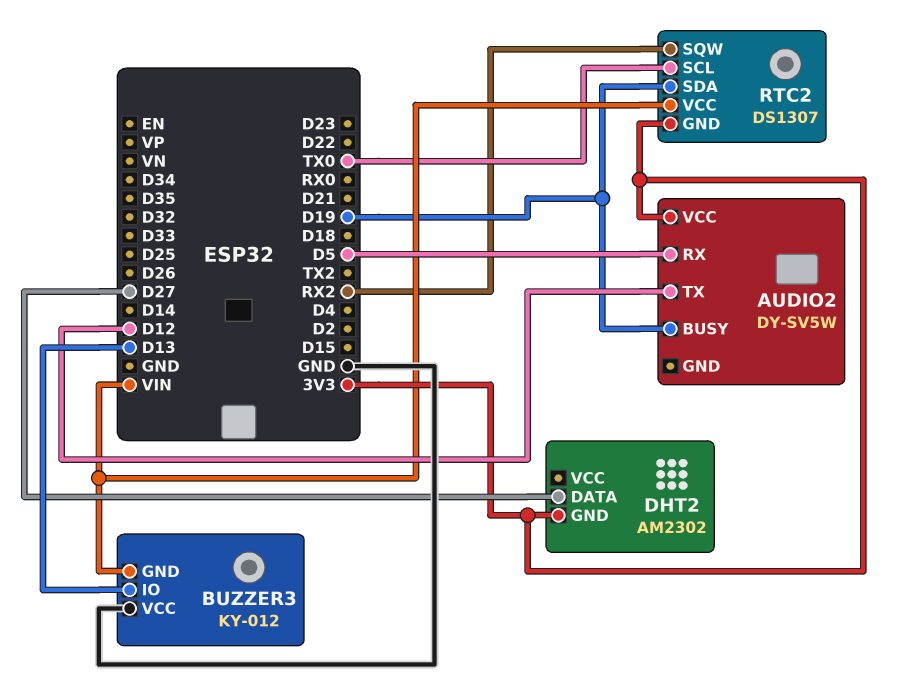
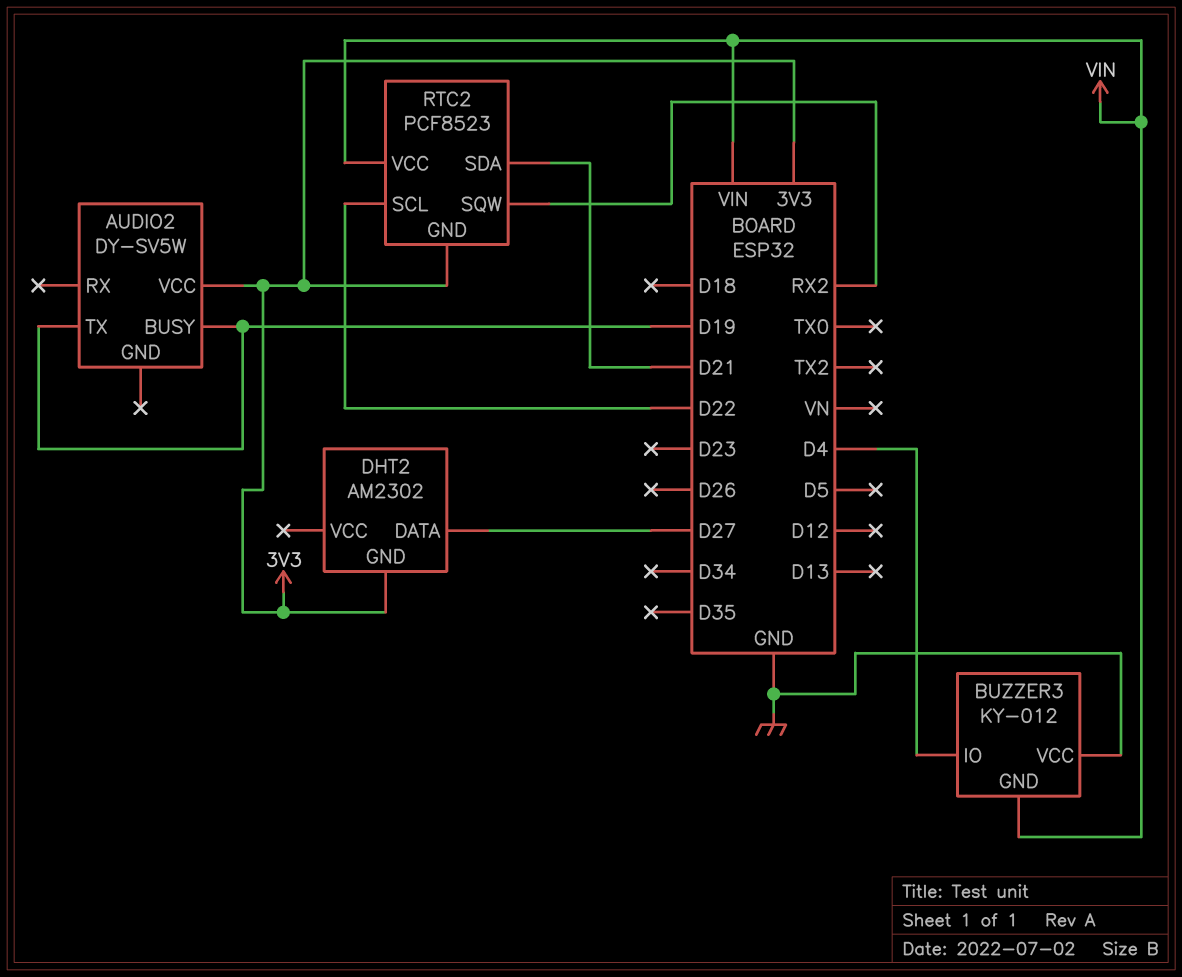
AUDIO2 pin RX: D5 -> none
AUDIO2 pin TX: D12 -> D19
BUZZER3 pin IO: D13 -> D4
RTC2: DS1307 -> PCF8523
RTC2 pin SCL: TX0 -> D22
RTC2 pin SDA: D19 -> D21

